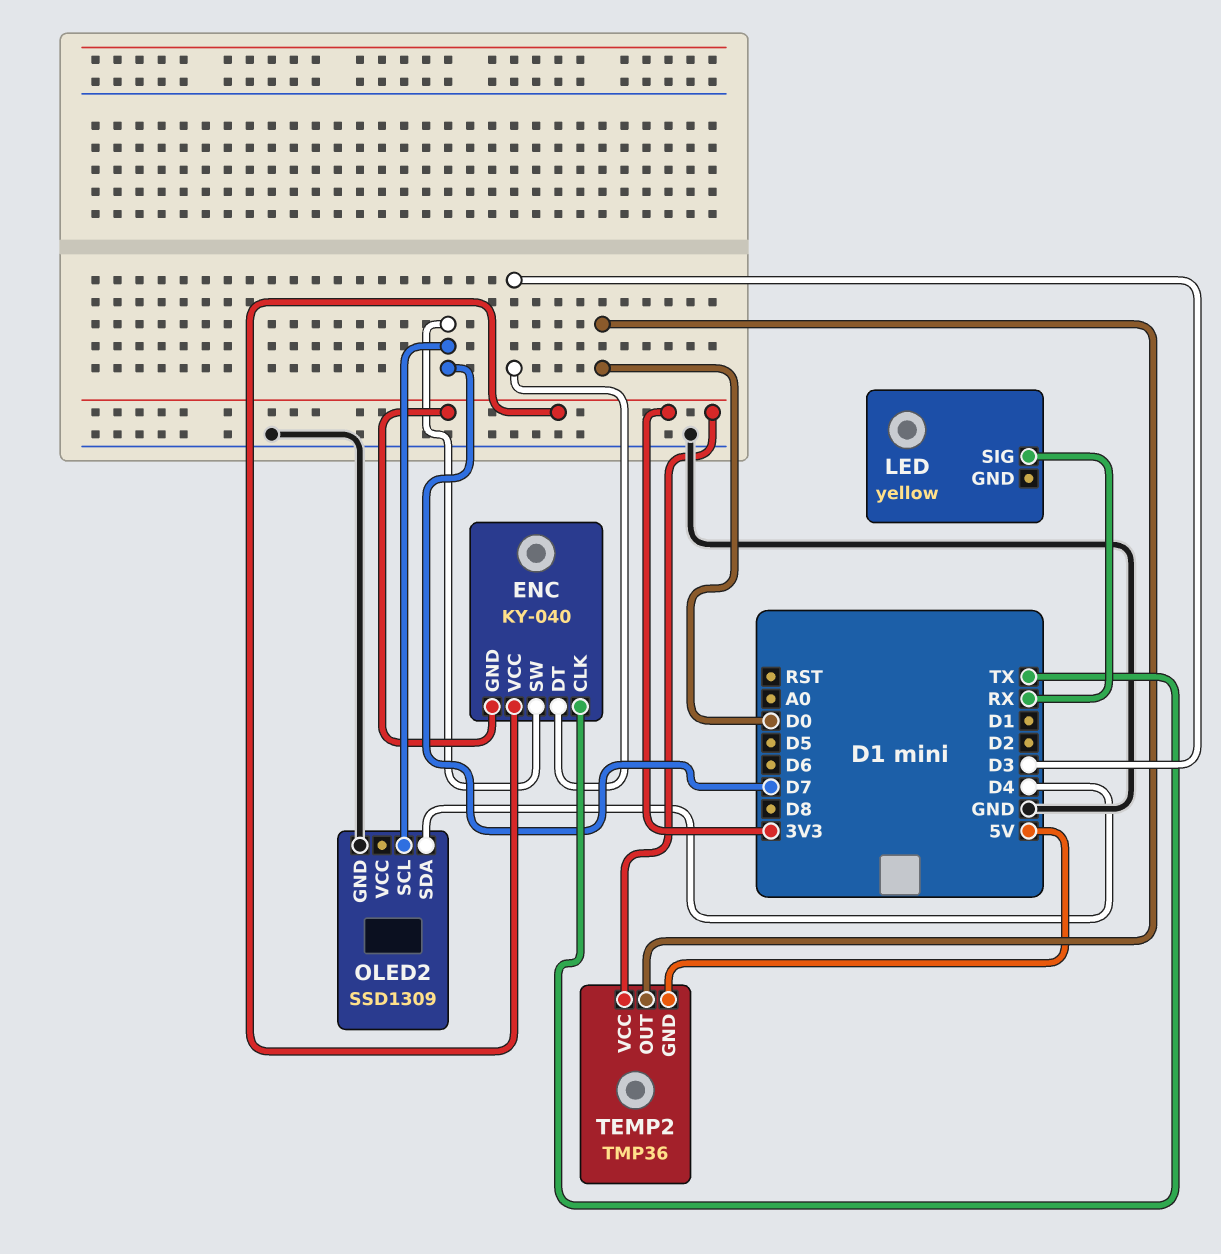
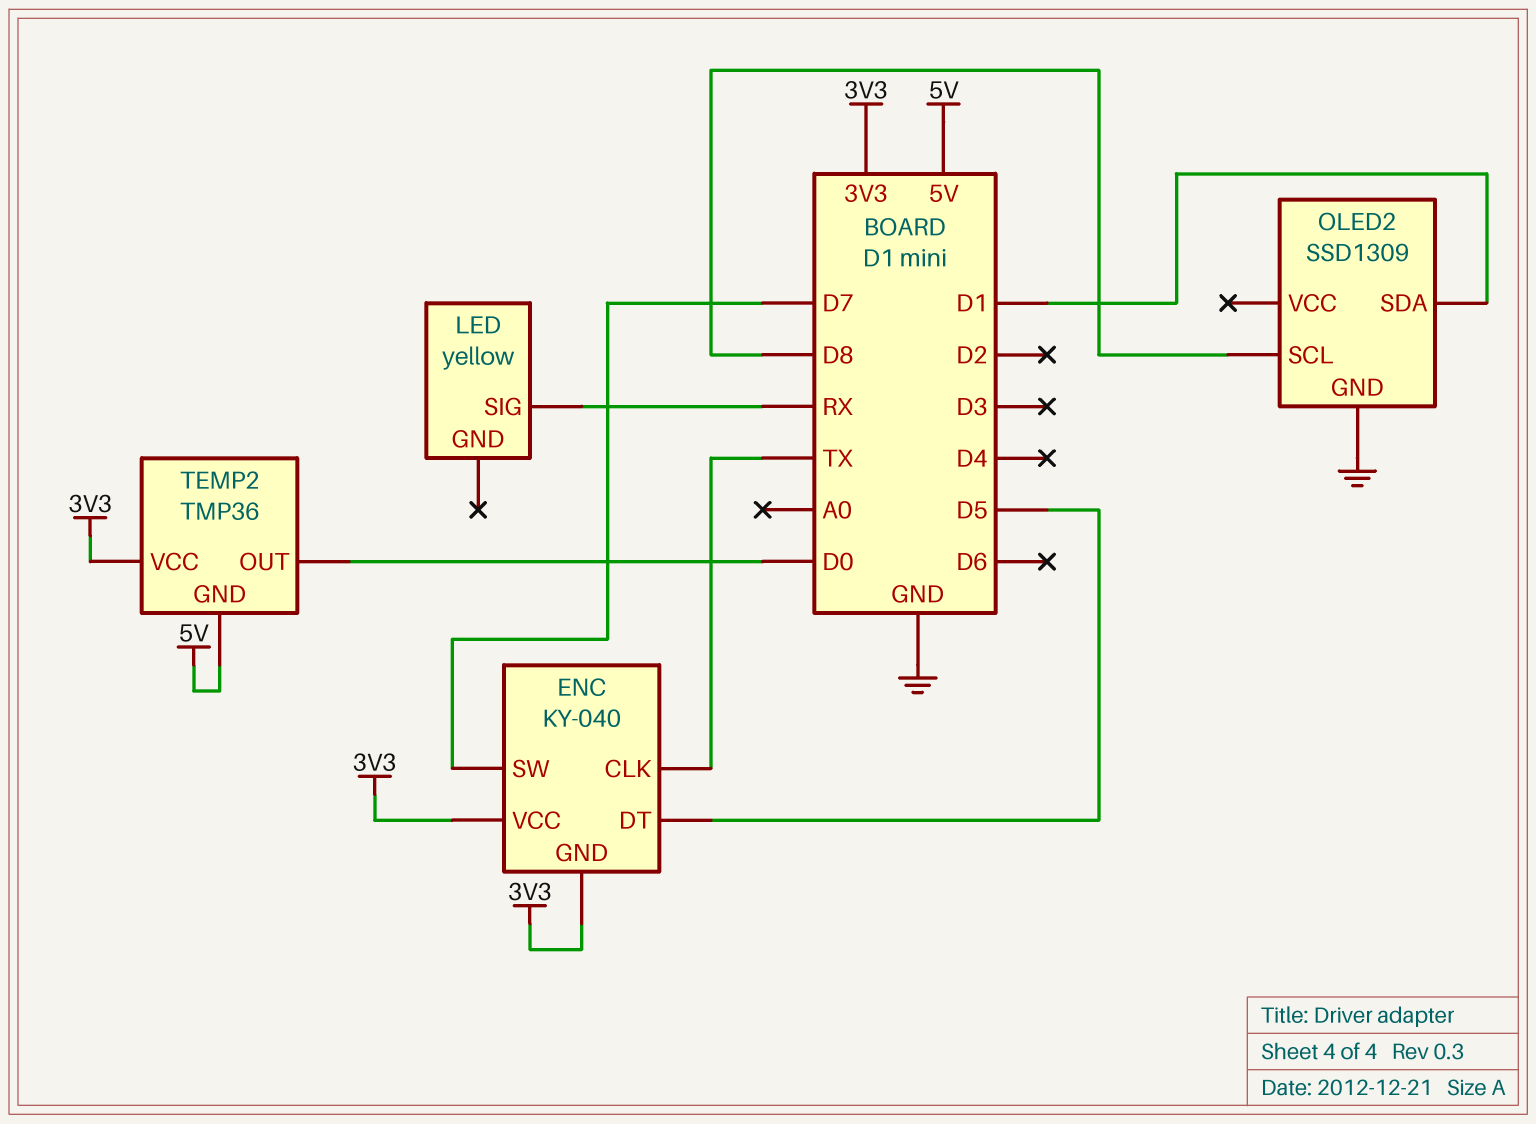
ENC pin DT: D3 -> D5
OLED2 pin SCL: D7 -> D8
OLED2 pin SDA: D4 -> D1

